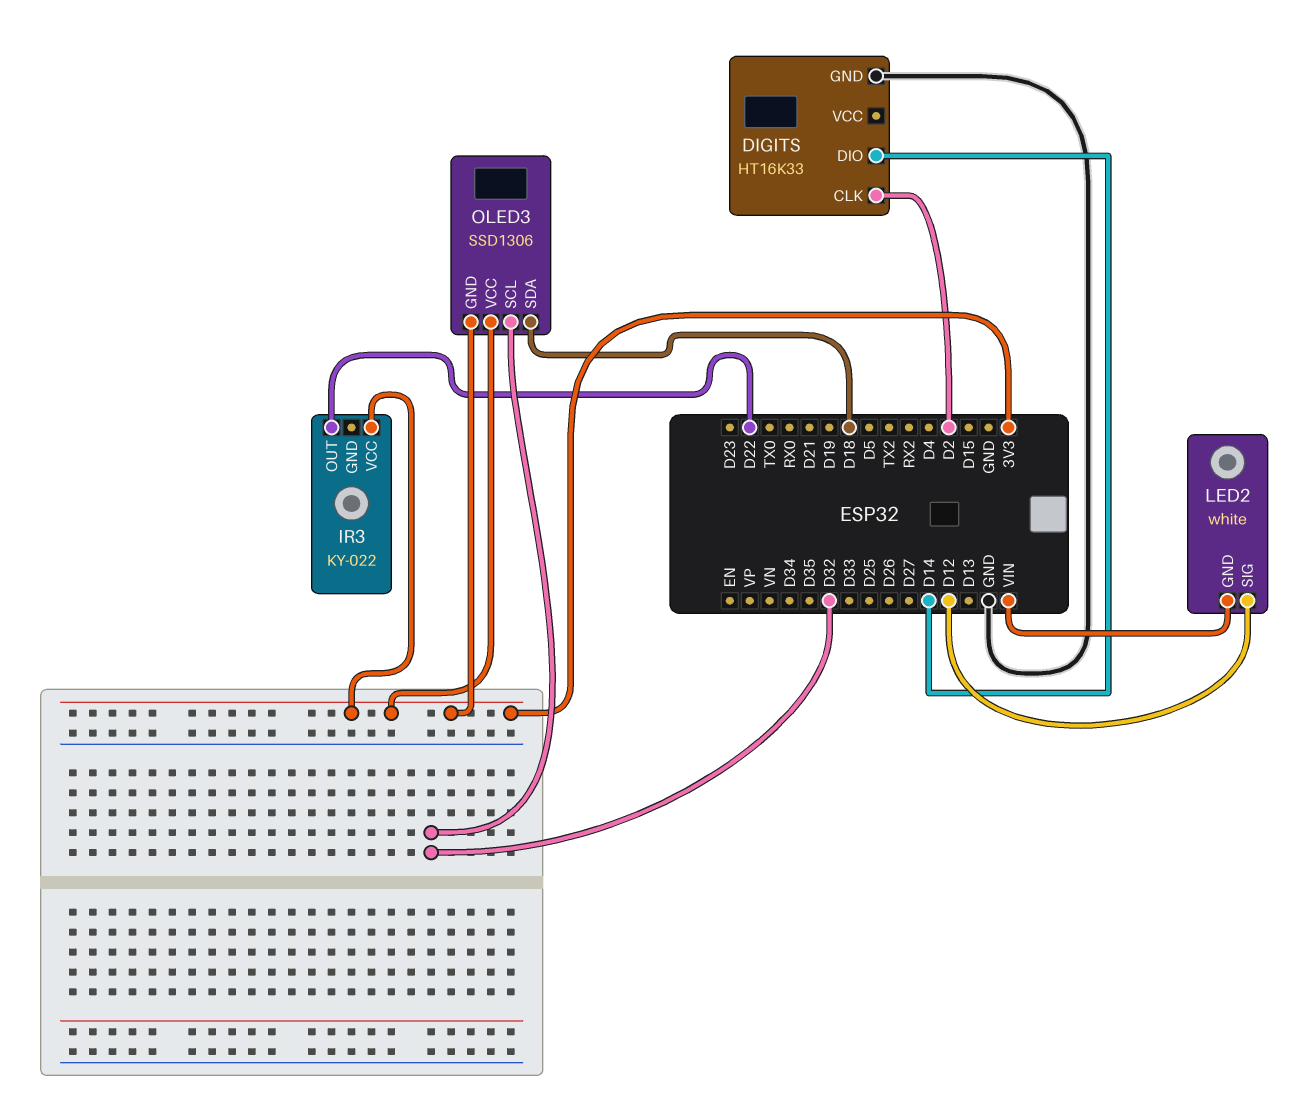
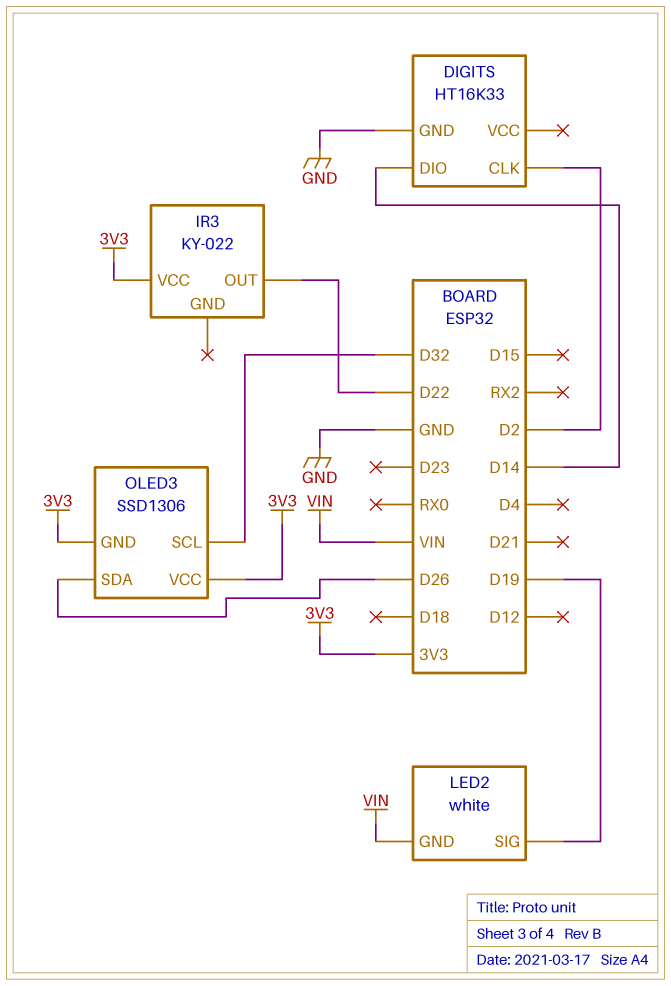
LED2 pin SIG: D12 -> D19
OLED3 pin SDA: D18 -> D26

